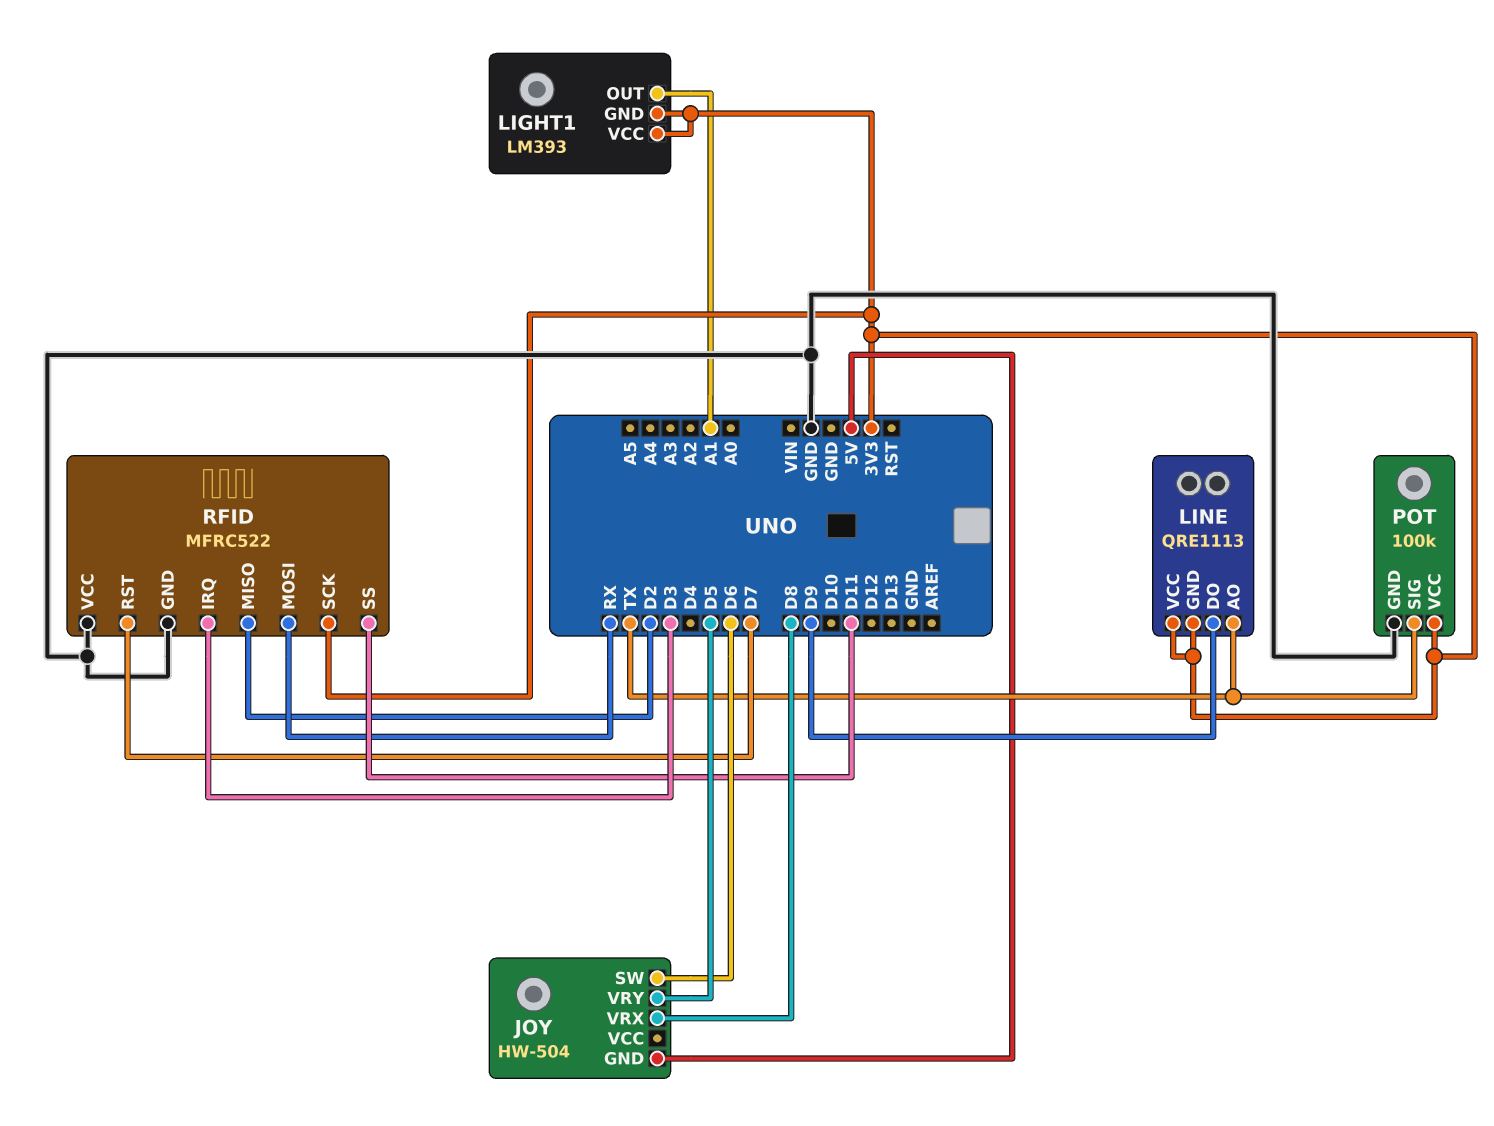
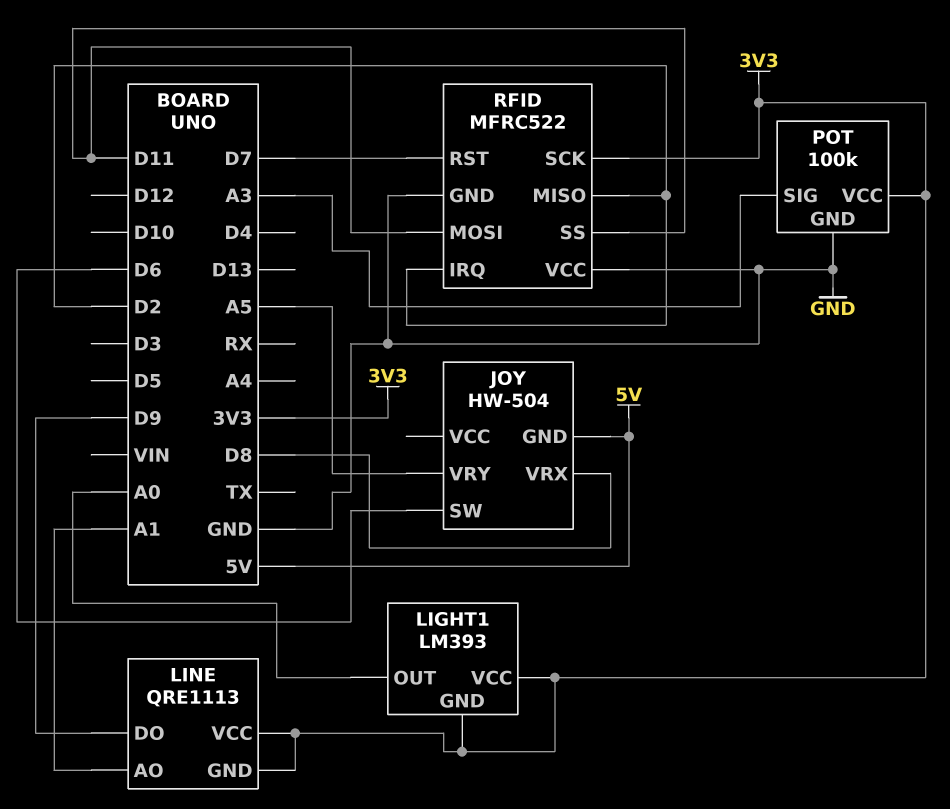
JOY pin VRY: D5 -> A5
LIGHT1 pin OUT: A1 -> A0
LINE pin AO: TX -> A1
POT pin SIG: TX -> A3
RFID pin IRQ: D3 -> D2
RFID pin MOSI: RX -> D11

